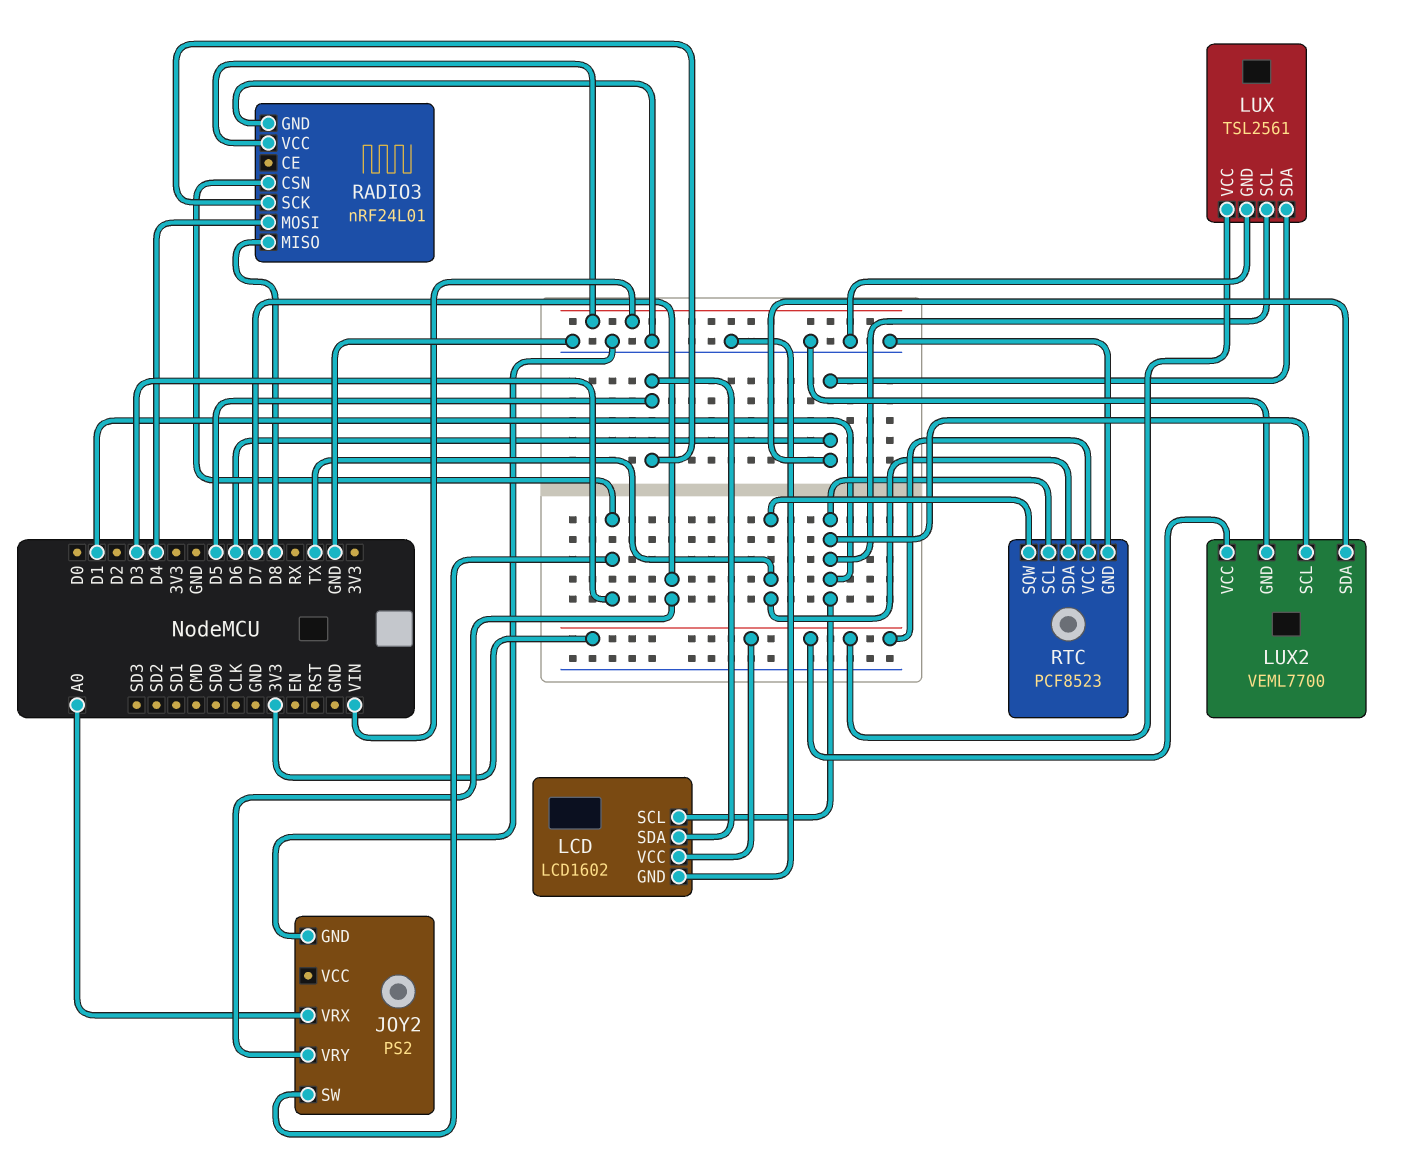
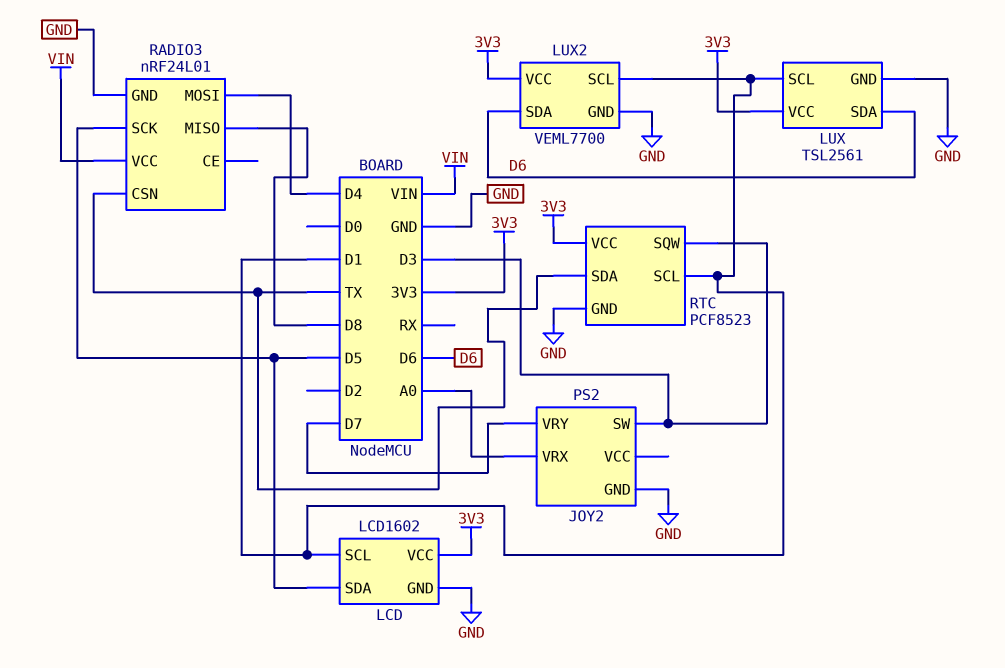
RADIO3 pin CSN: D3 -> TX
RTC pin SQW: TX -> D3

